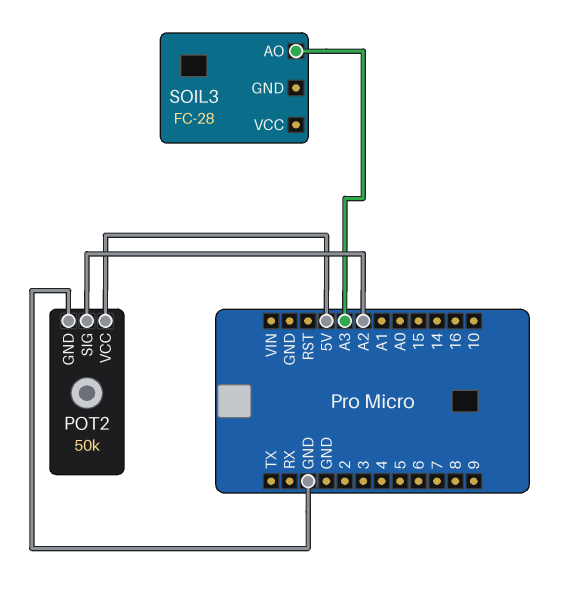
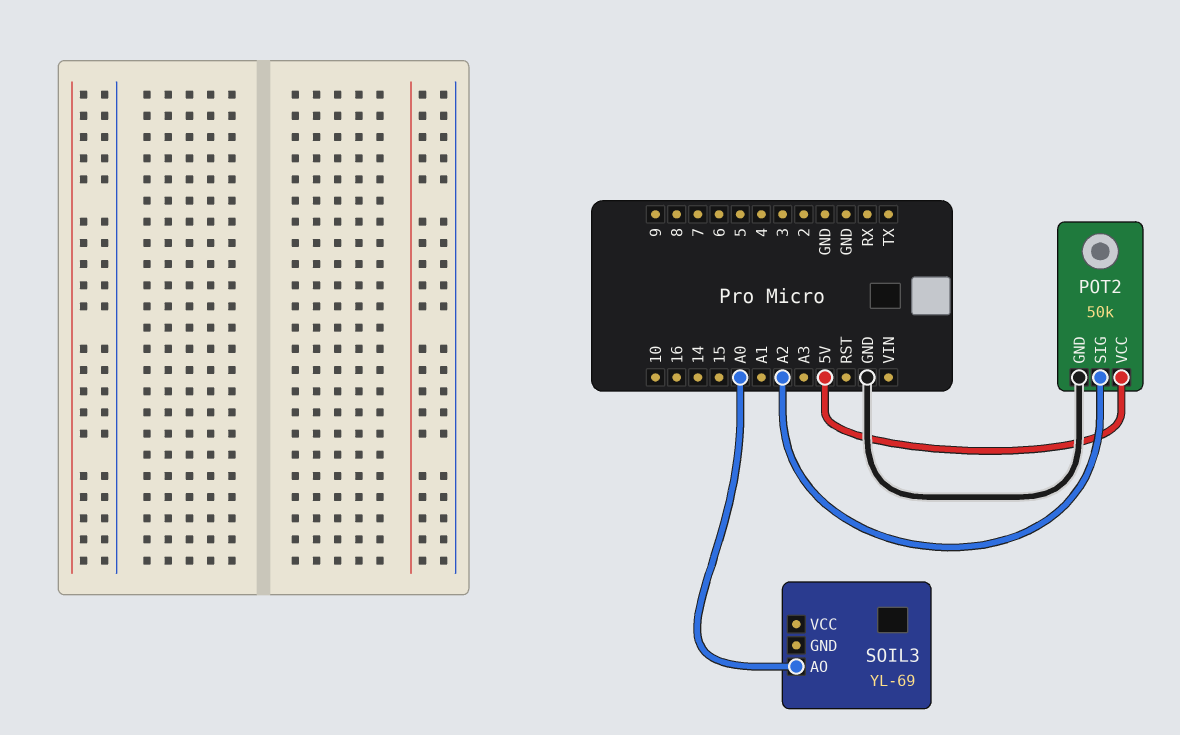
SOIL3: FC-28 -> YL-69
SOIL3 pin AO: A3 -> A0

